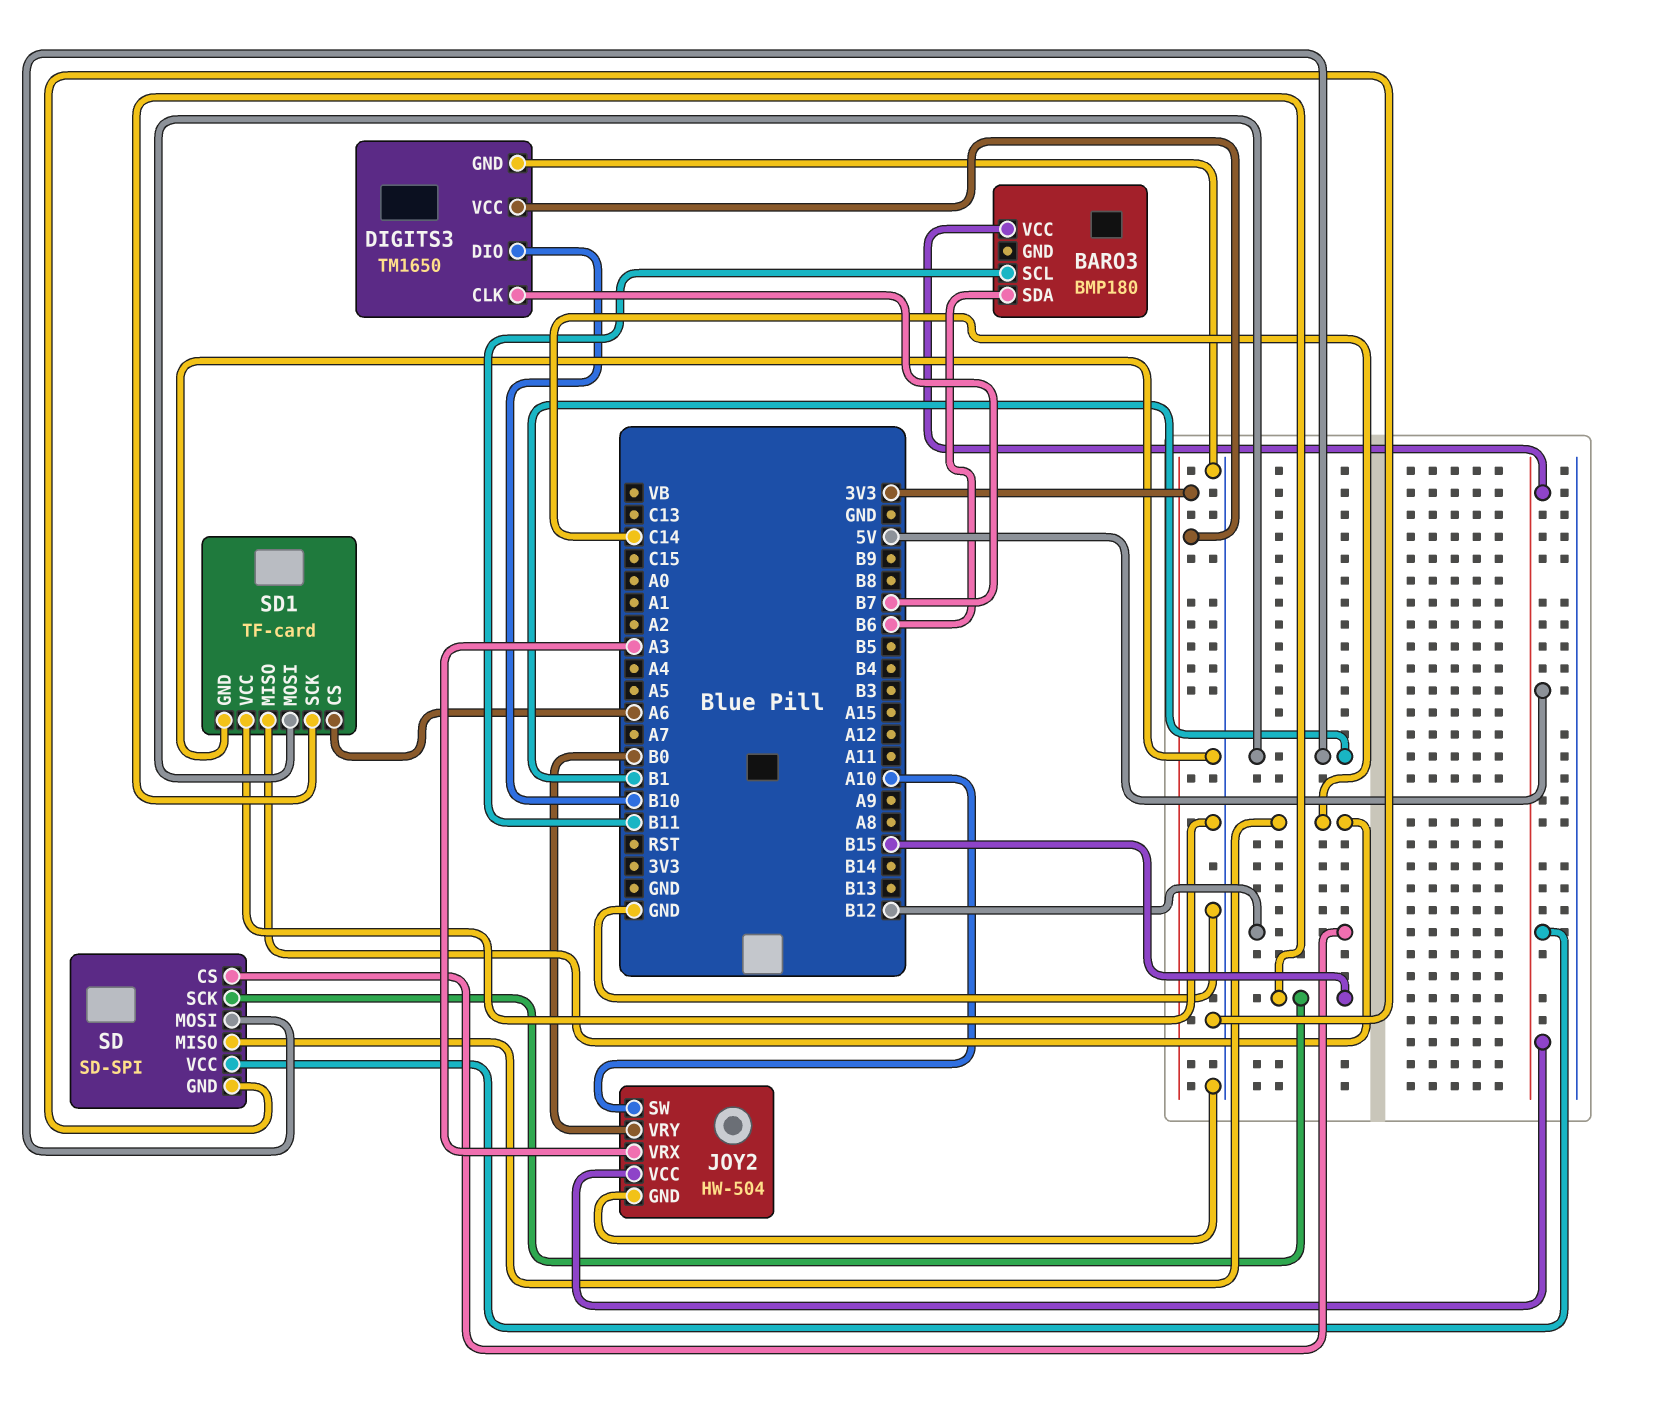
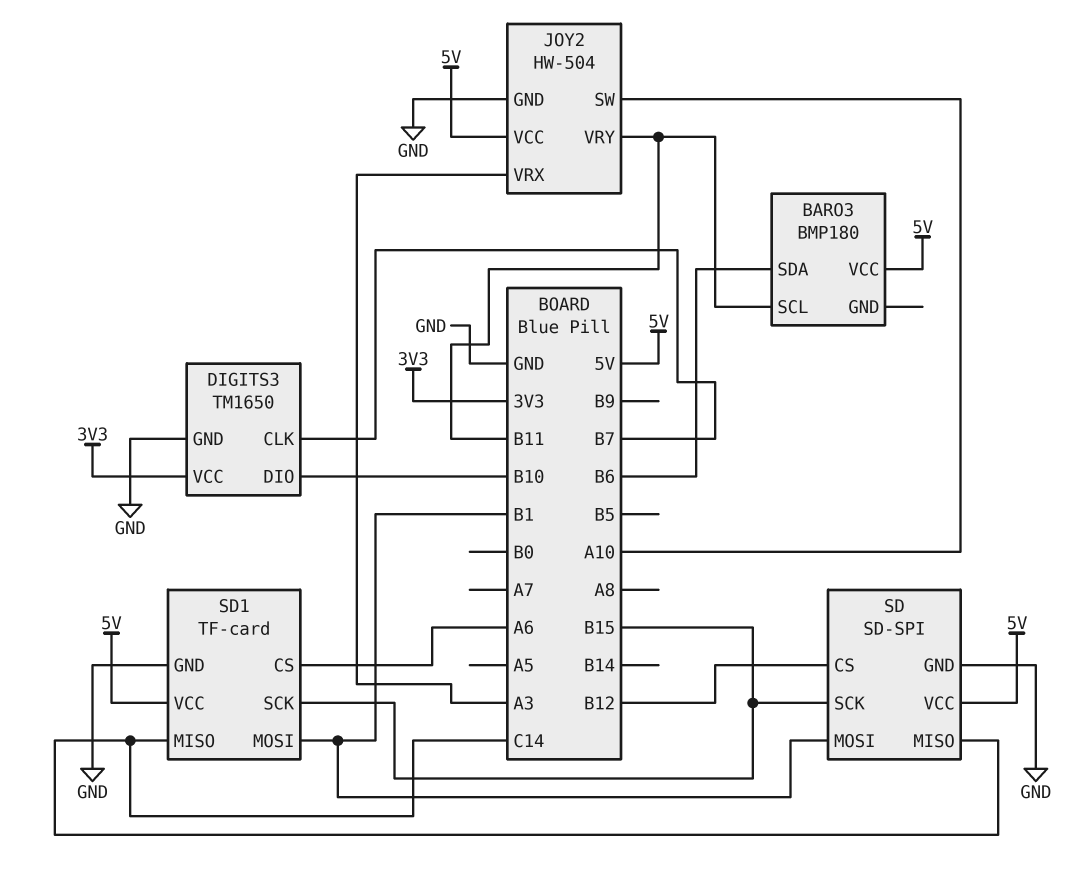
JOY2 pin VRY: B0 -> B11
SD1 pin VCC: GND -> 5V

